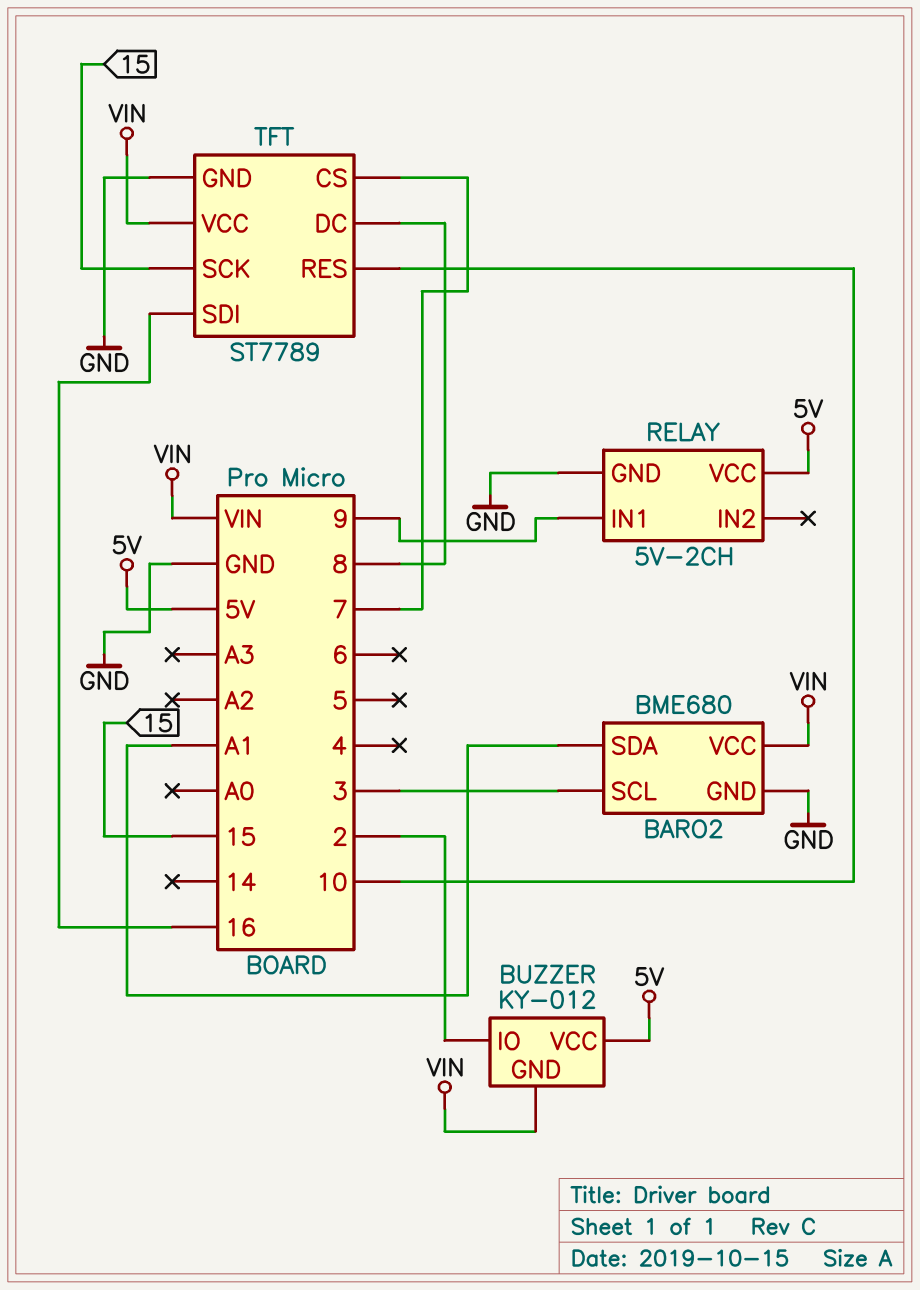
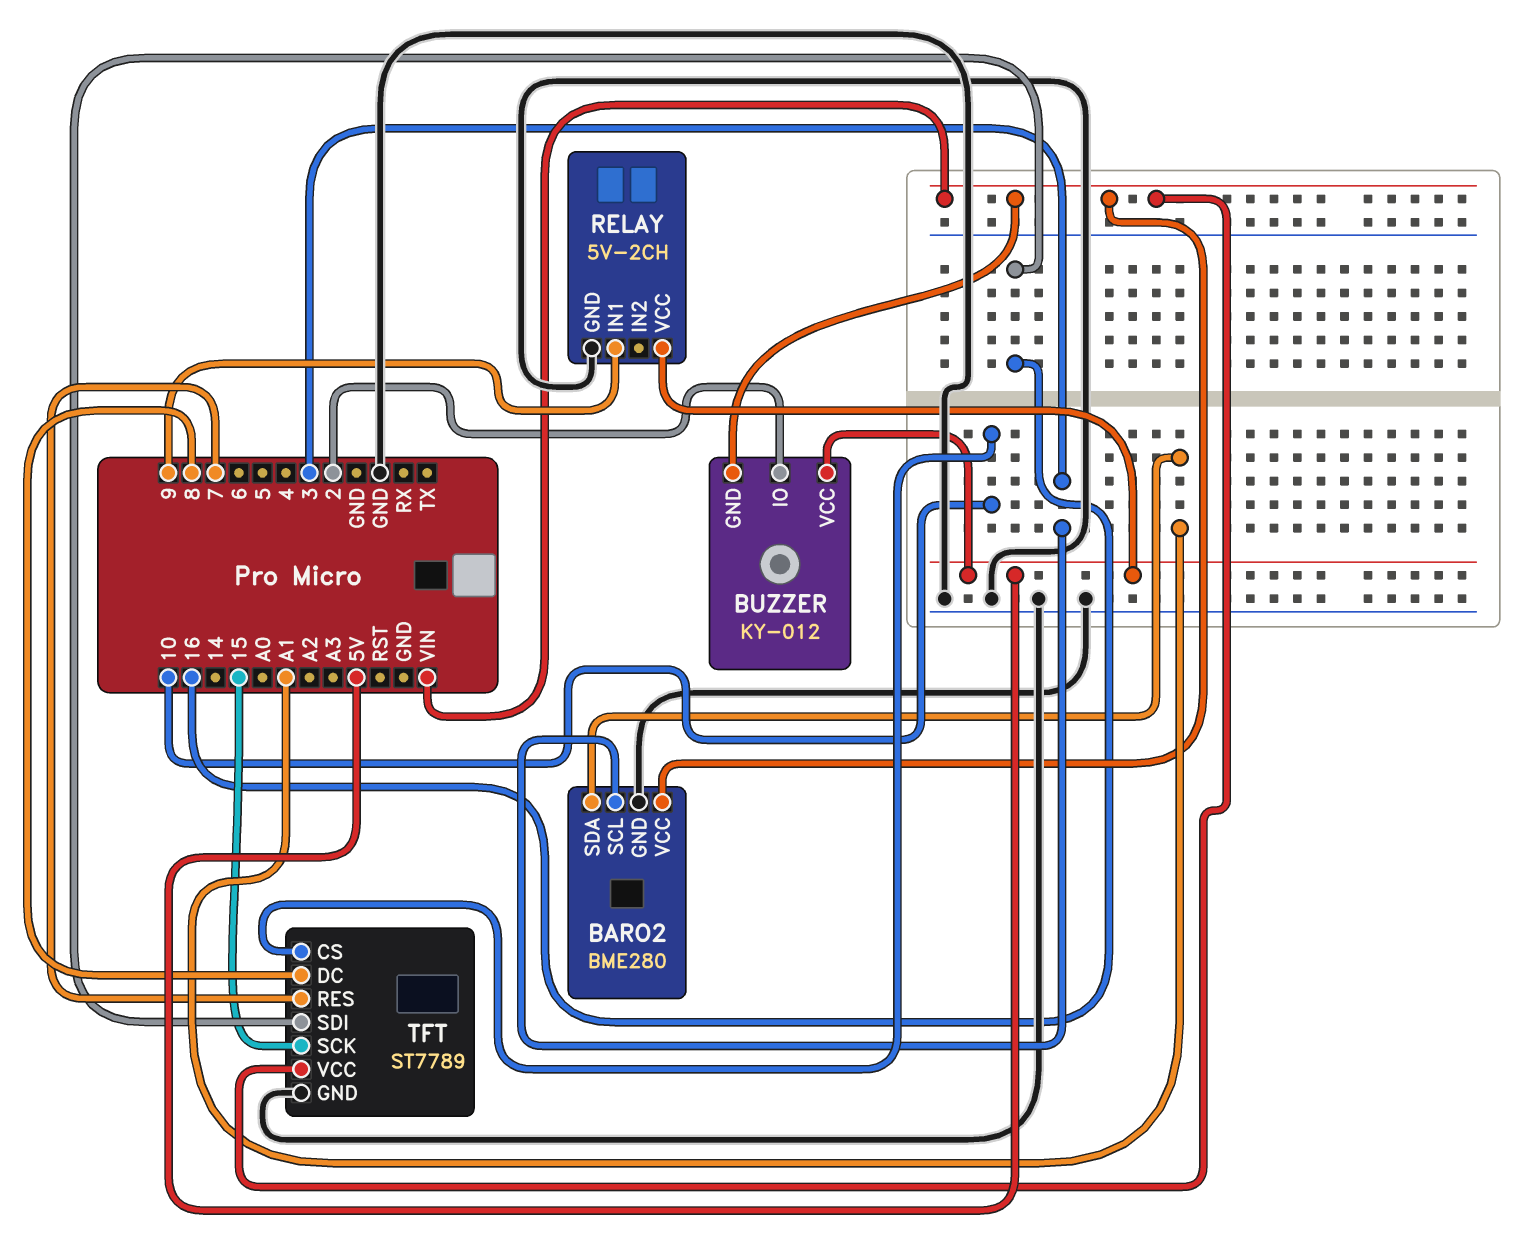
BARO2: BME680 -> BME280
TFT pin CS: 7 -> 10
TFT pin RES: 10 -> 7

